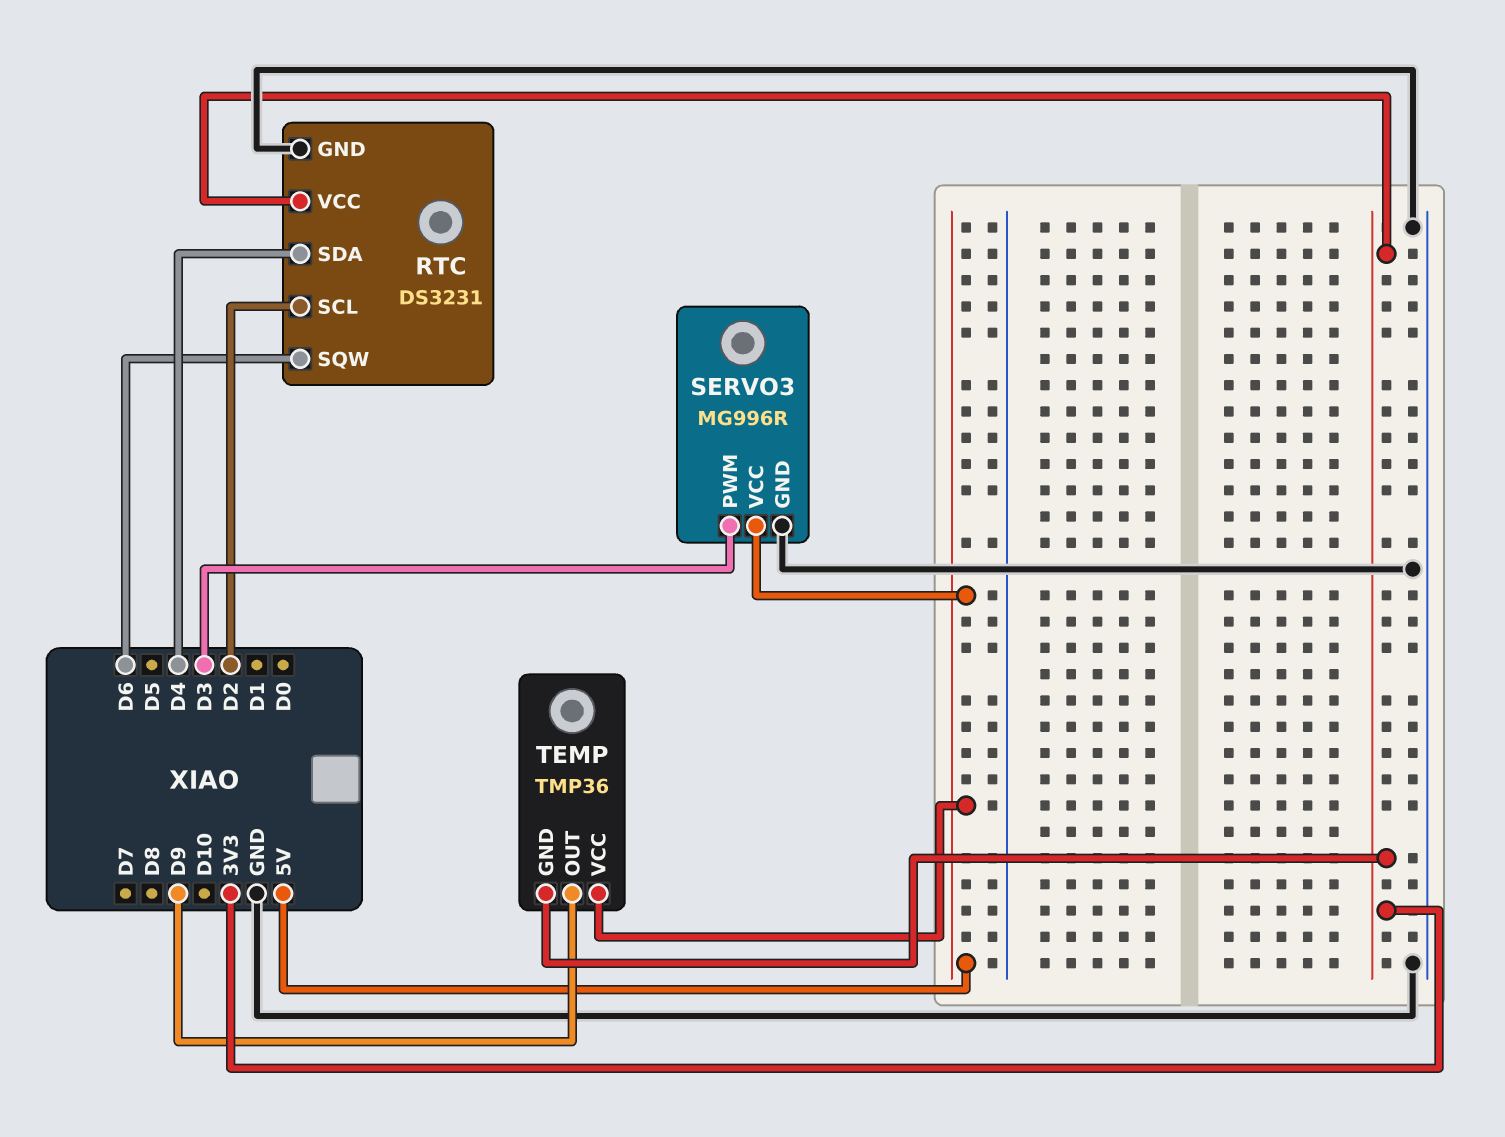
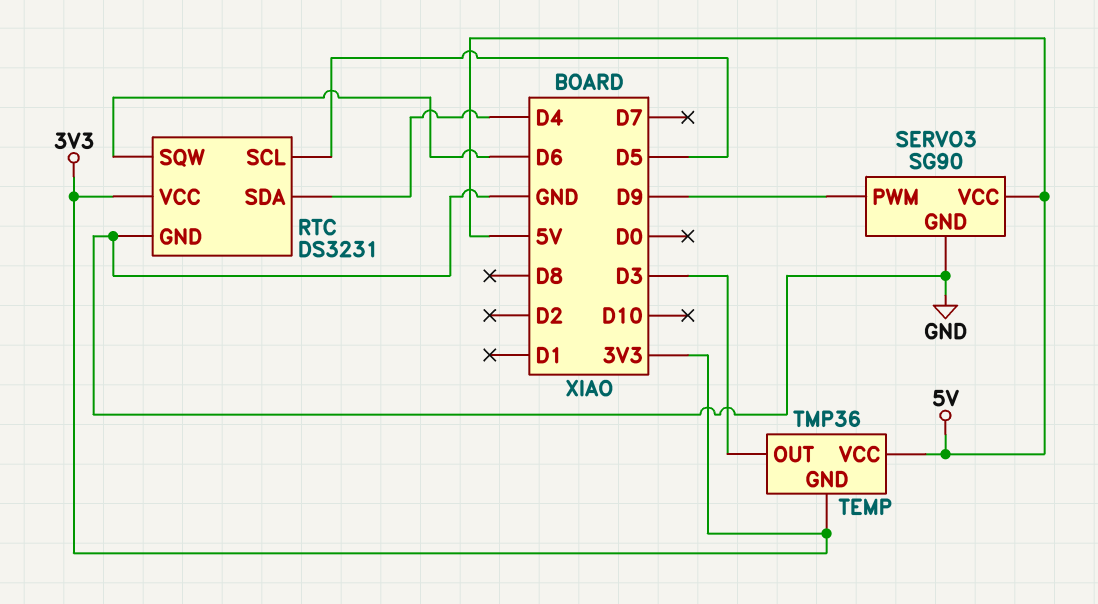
RTC pin SCL: D2 -> D5
SERVO3: MG996R -> SG90
SERVO3 pin PWM: D3 -> D9
TEMP pin OUT: D9 -> D3

